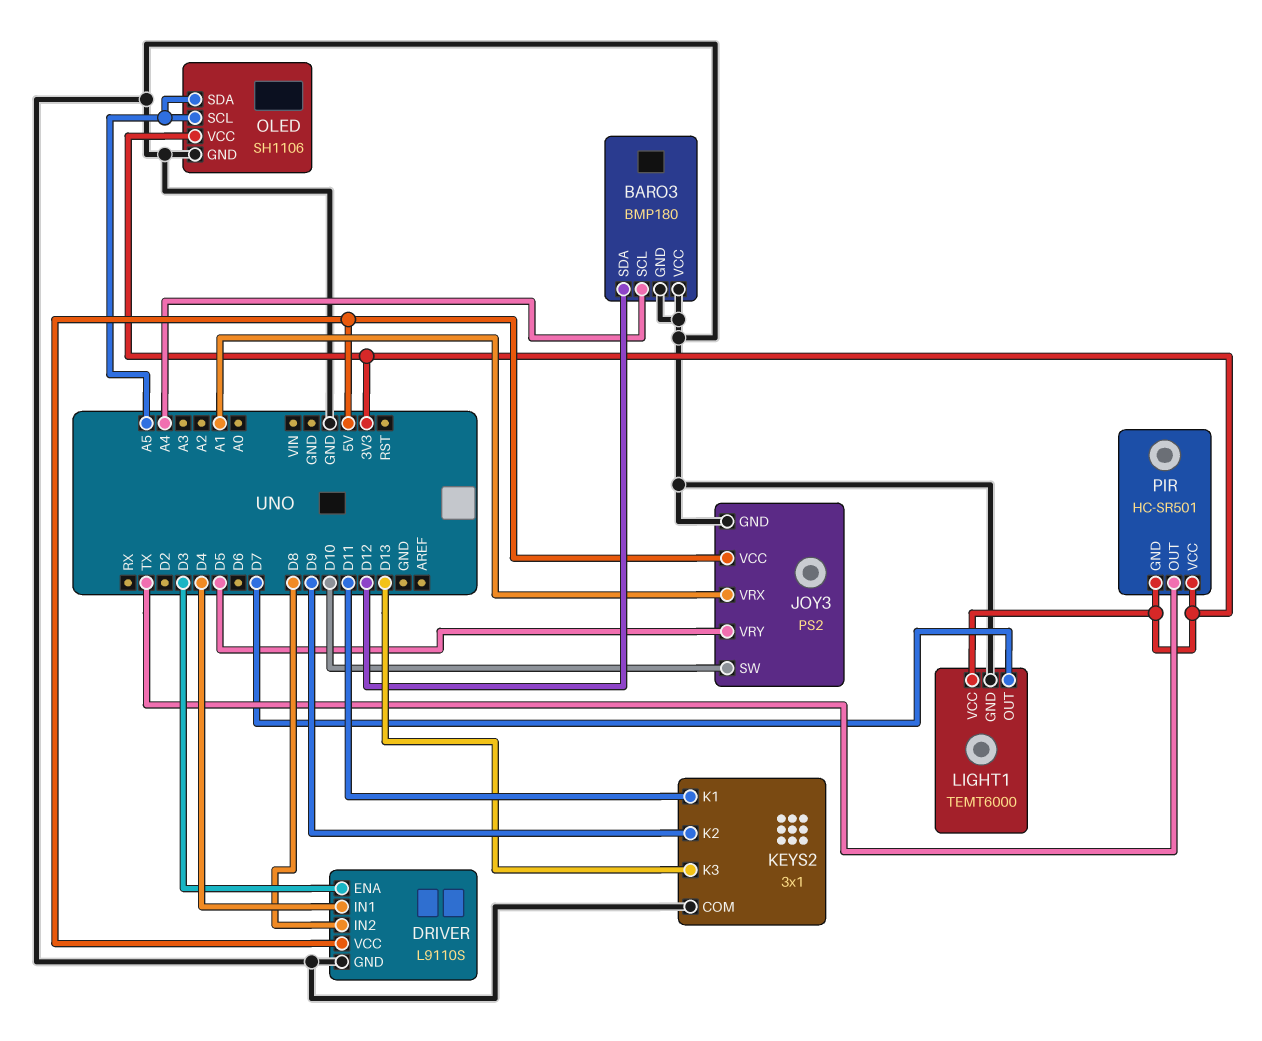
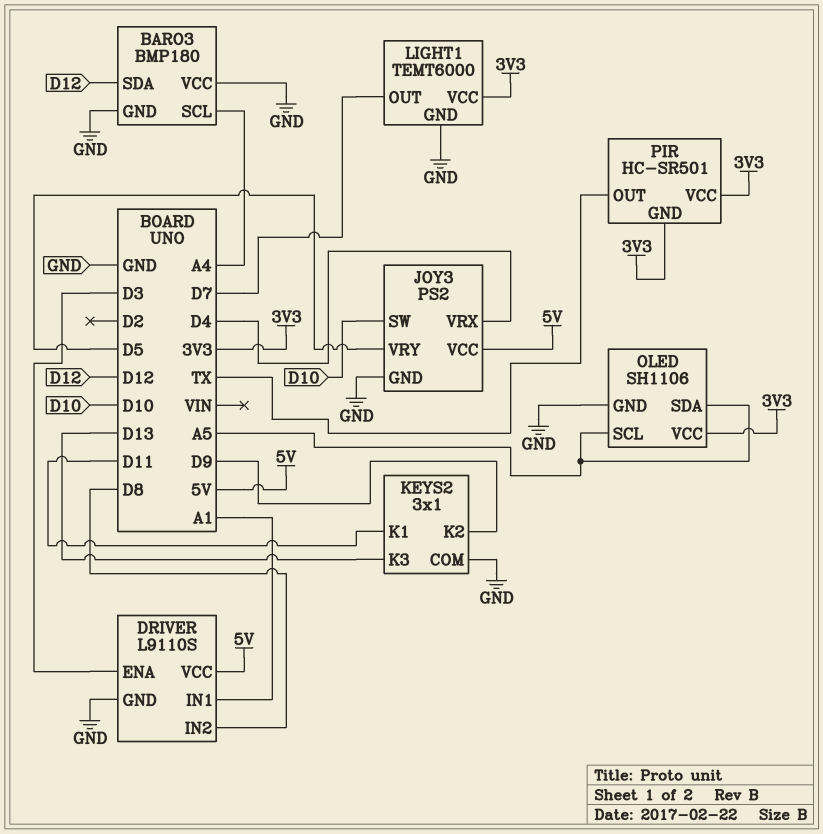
DRIVER pin IN1: D4 -> A1
JOY3 pin VRX: A1 -> D4

